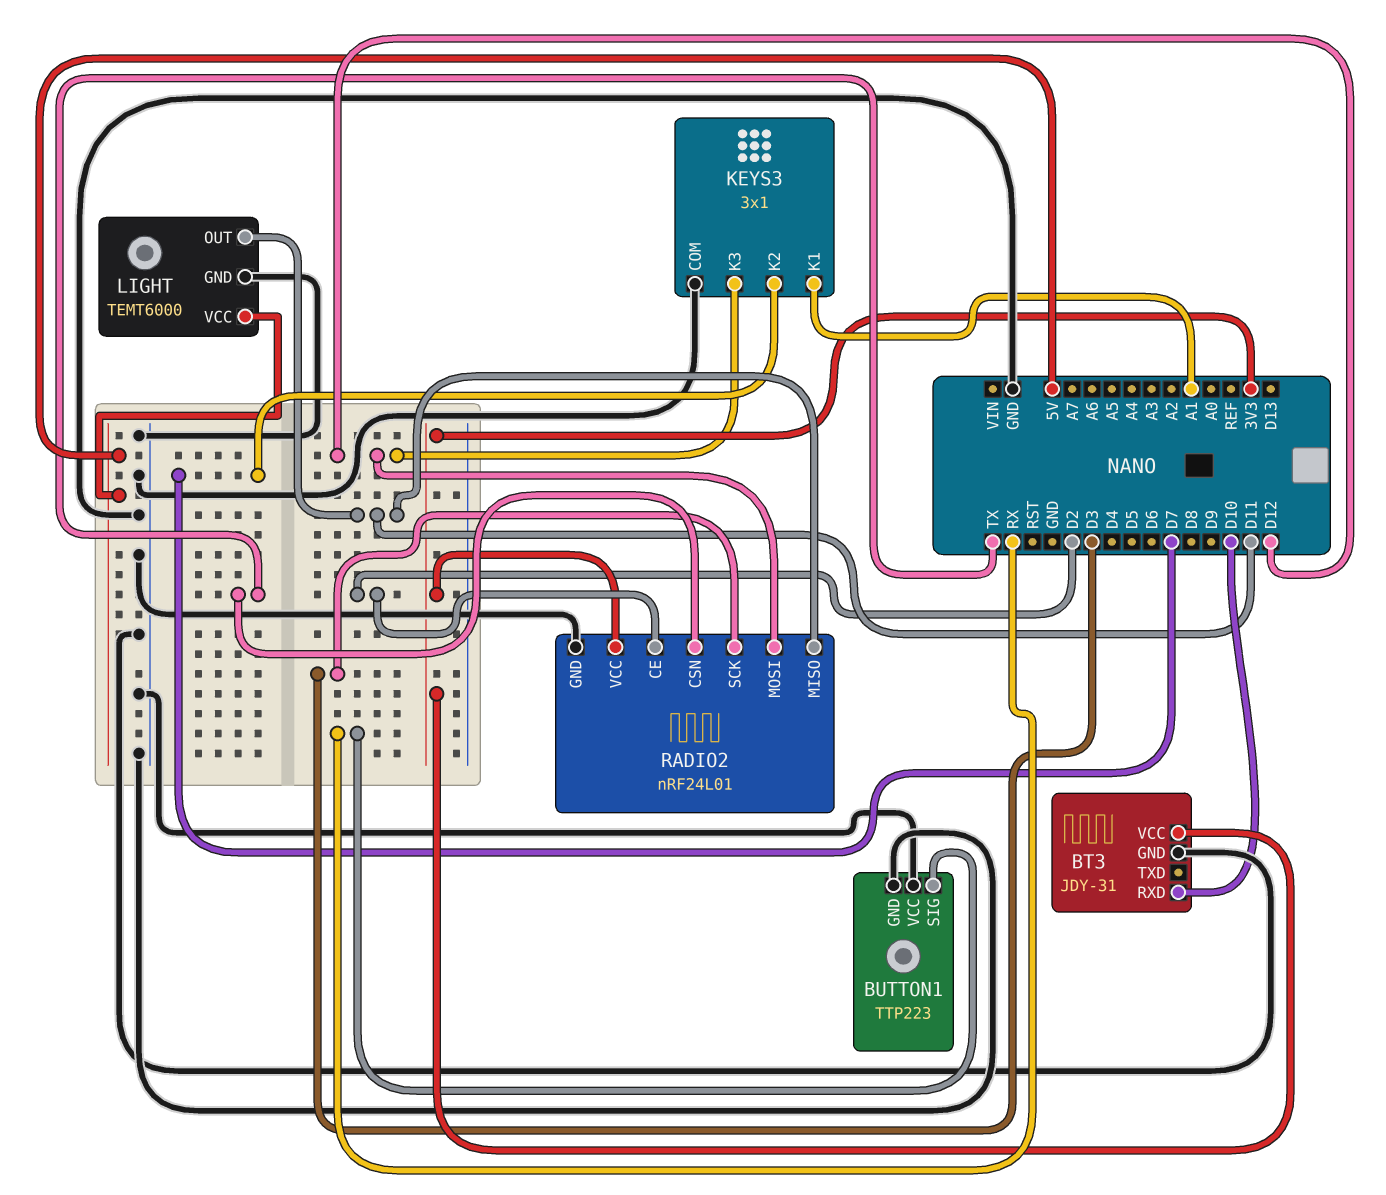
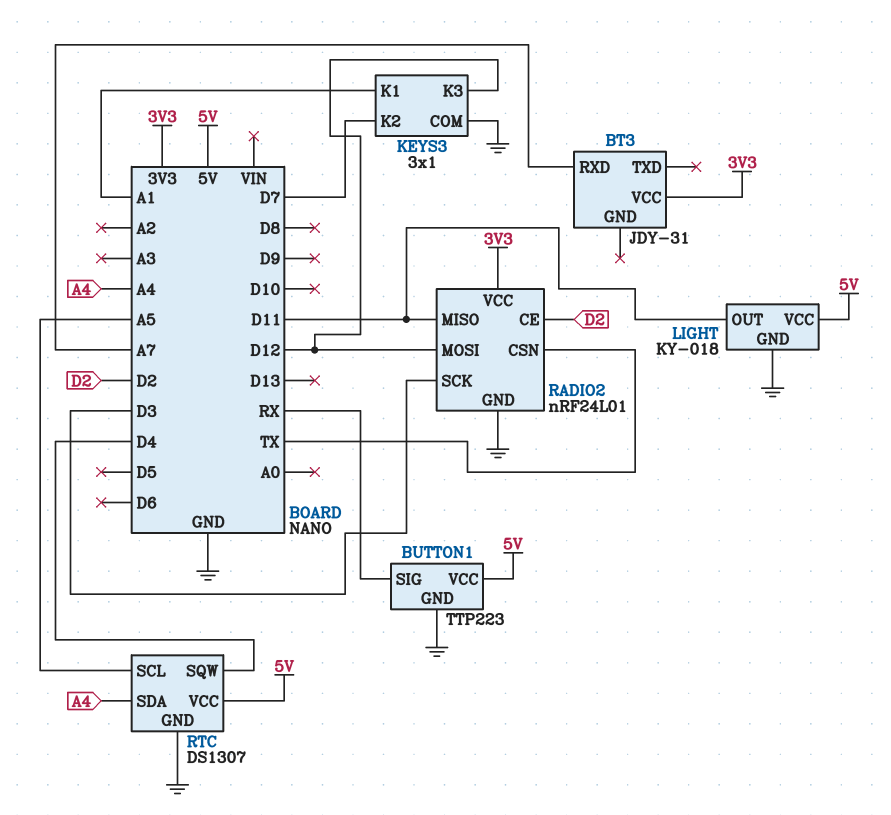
BT3 pin GND: GND -> none
BT3 pin RXD: D10 -> A7
BUTTON1 pin VCC: GND -> 5V
LIGHT: TEMT6000 -> KY-018
RTC: none -> DS1307
RTC pin GND: none -> GND
RTC pin SCL: none -> A5
RTC pin SDA: none -> A4
RTC pin SQW: none -> D4
RTC pin VCC: none -> 5V

